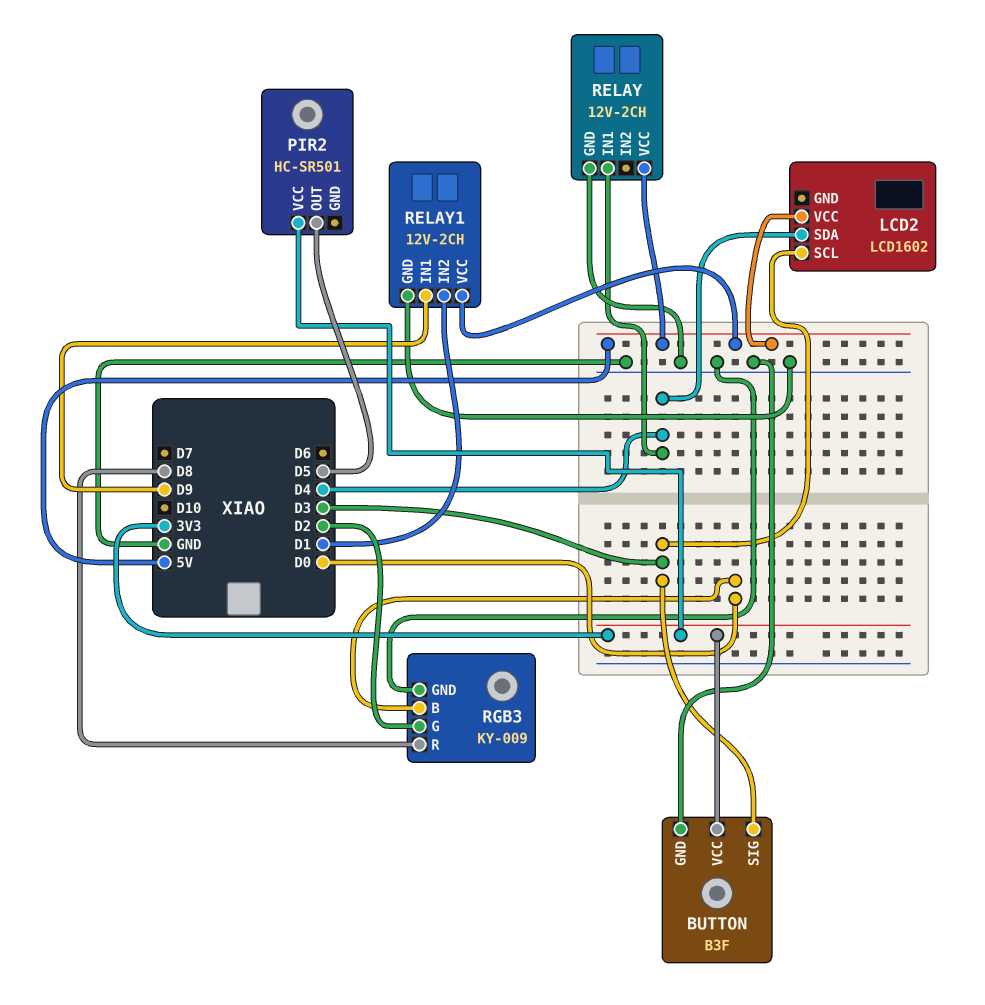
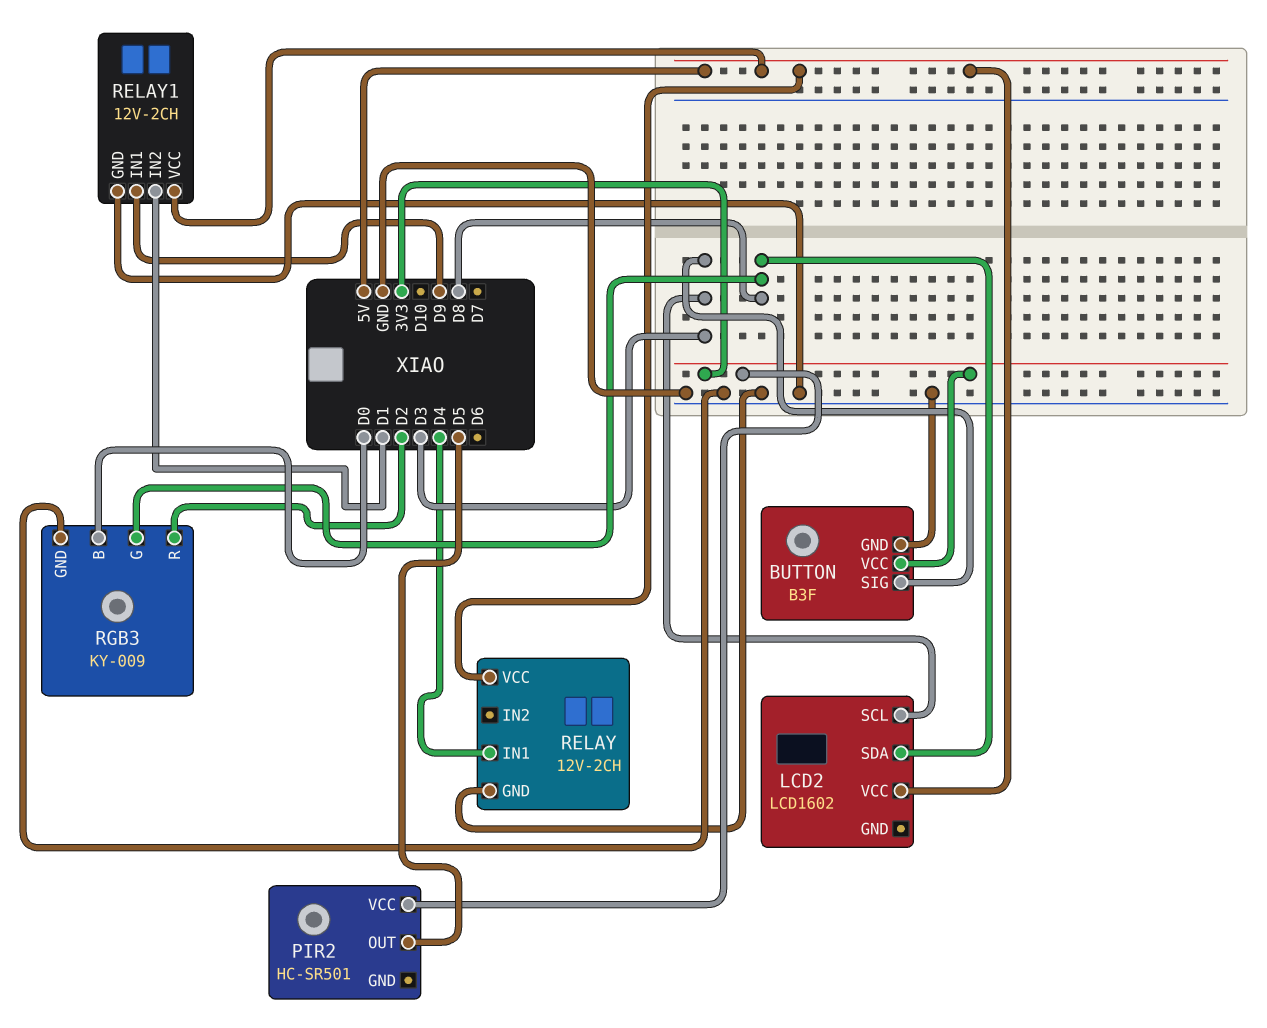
LCD2 pin SDA: D4 -> D8
RGB3 pin G: D2 -> D8
RGB3 pin R: D8 -> D2

